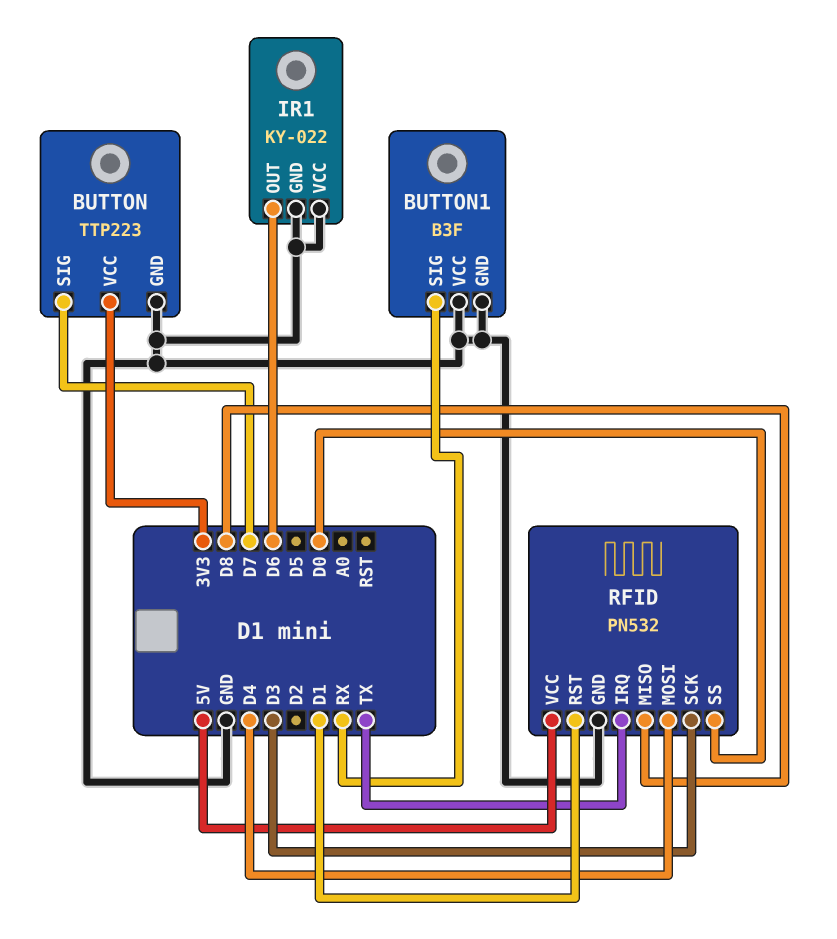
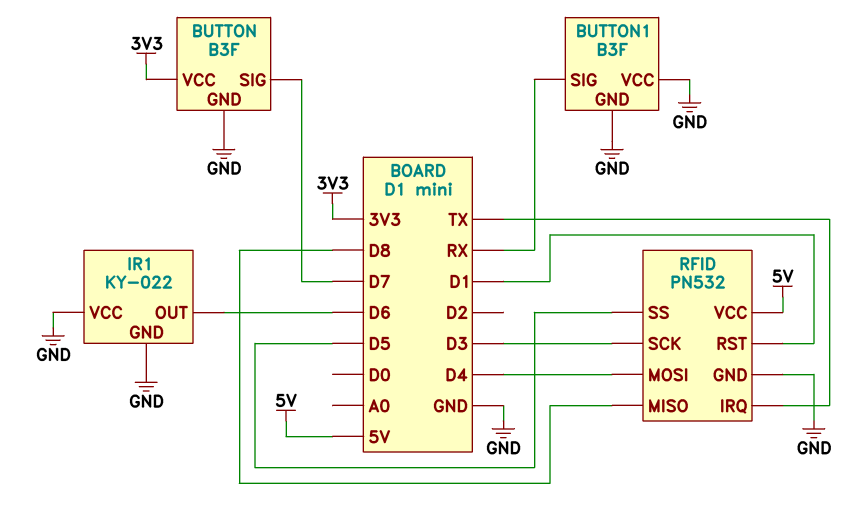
BUTTON: TTP223 -> B3F
RFID pin SS: D0 -> D5

